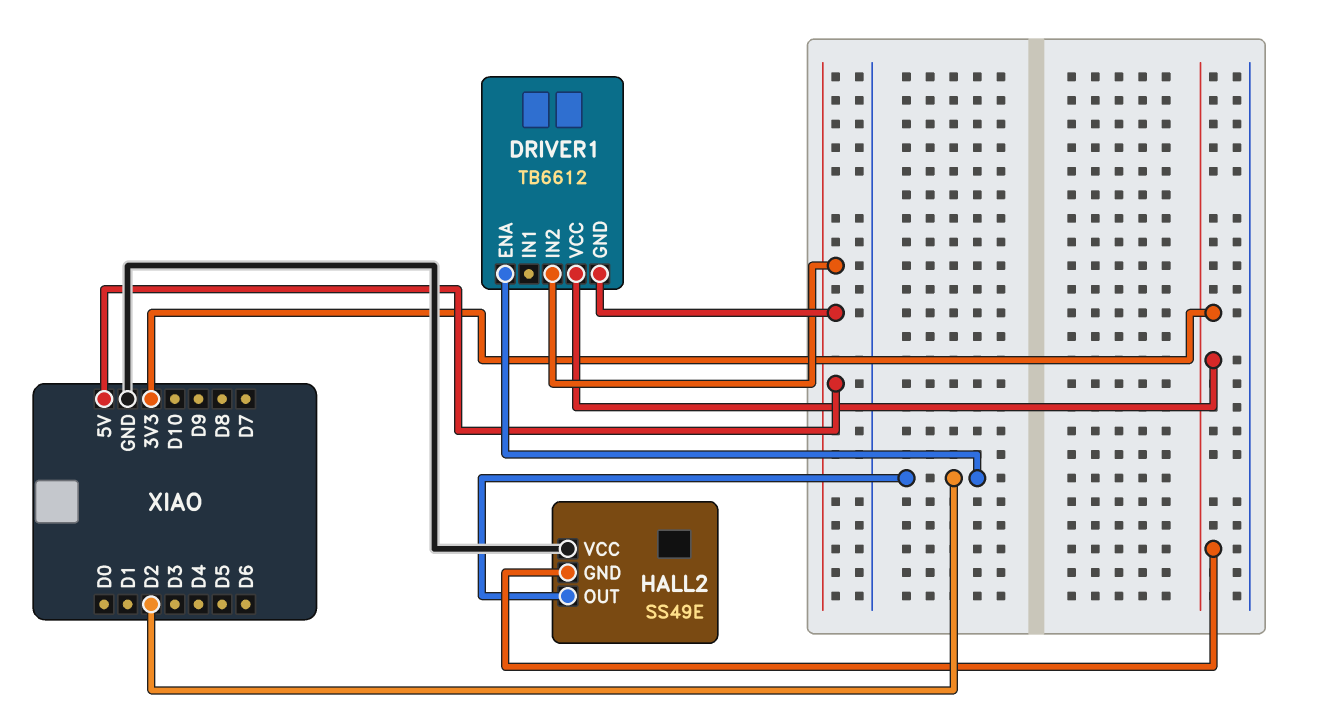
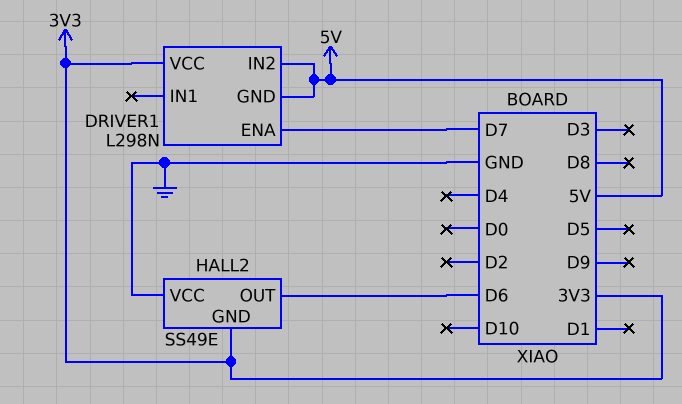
DRIVER1: TB6612 -> L298N
DRIVER1 pin ENA: D2 -> D7
HALL2 pin OUT: D2 -> D6

